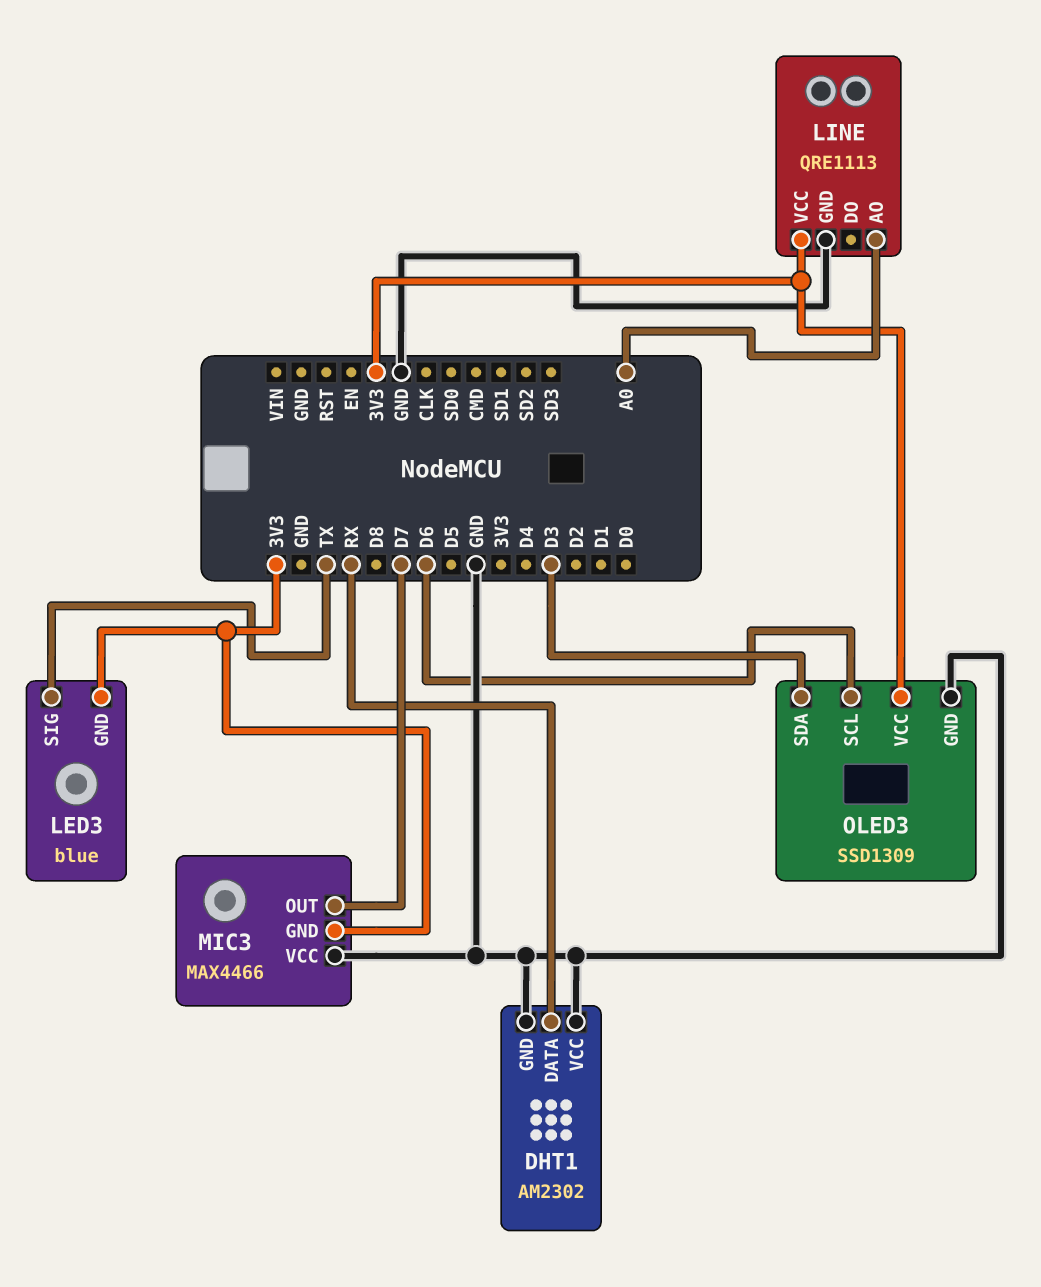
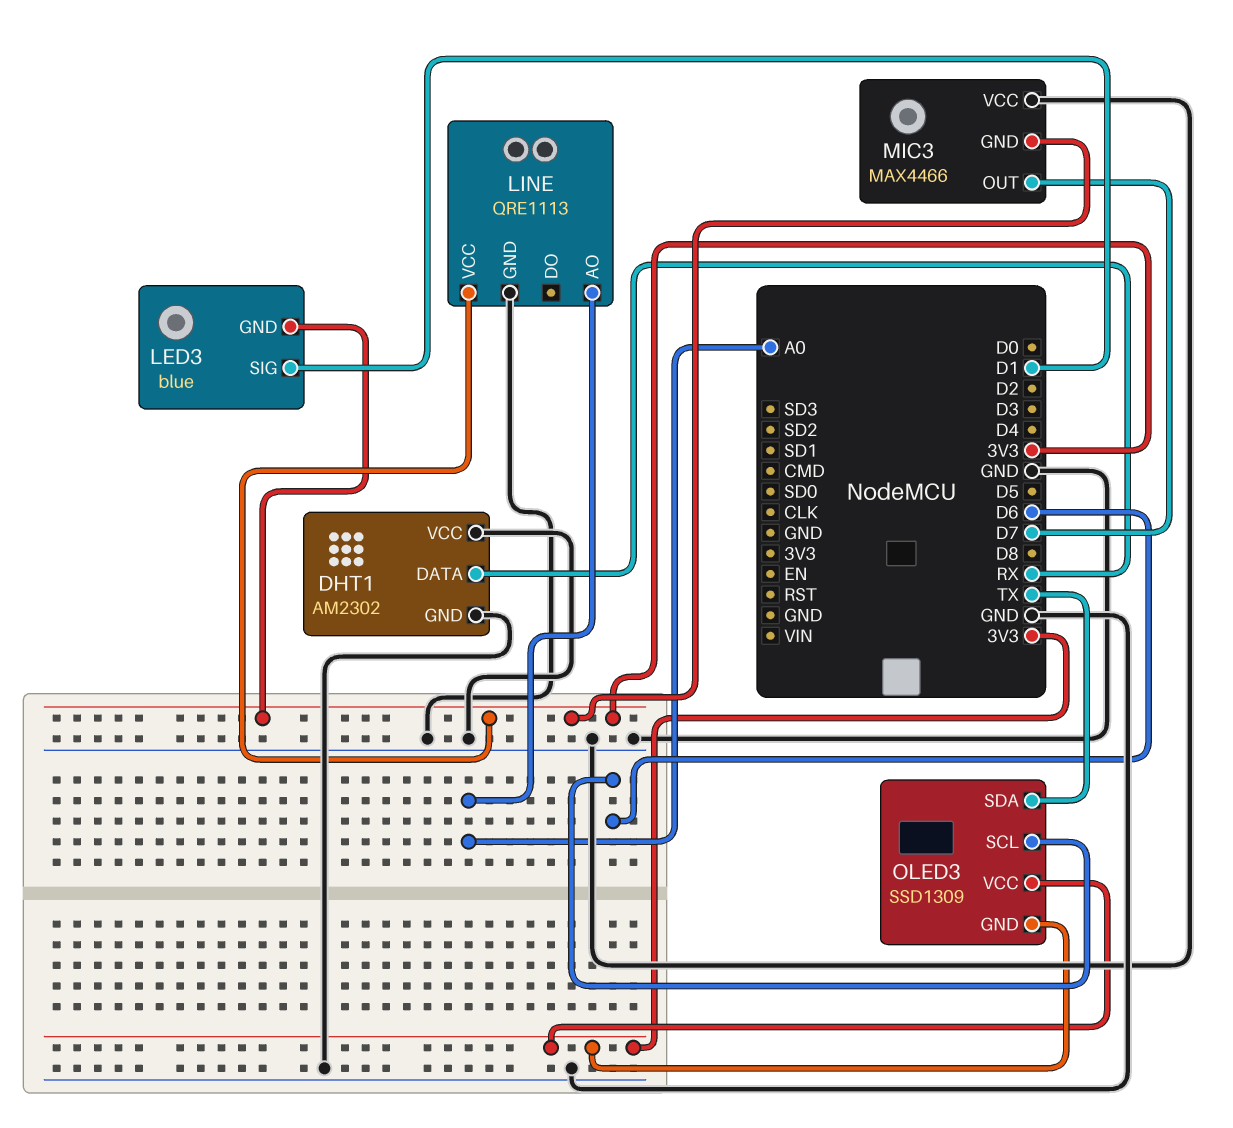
LED3 pin SIG: TX -> D1
OLED3 pin GND: GND -> 3V3
OLED3 pin SDA: D3 -> TX

